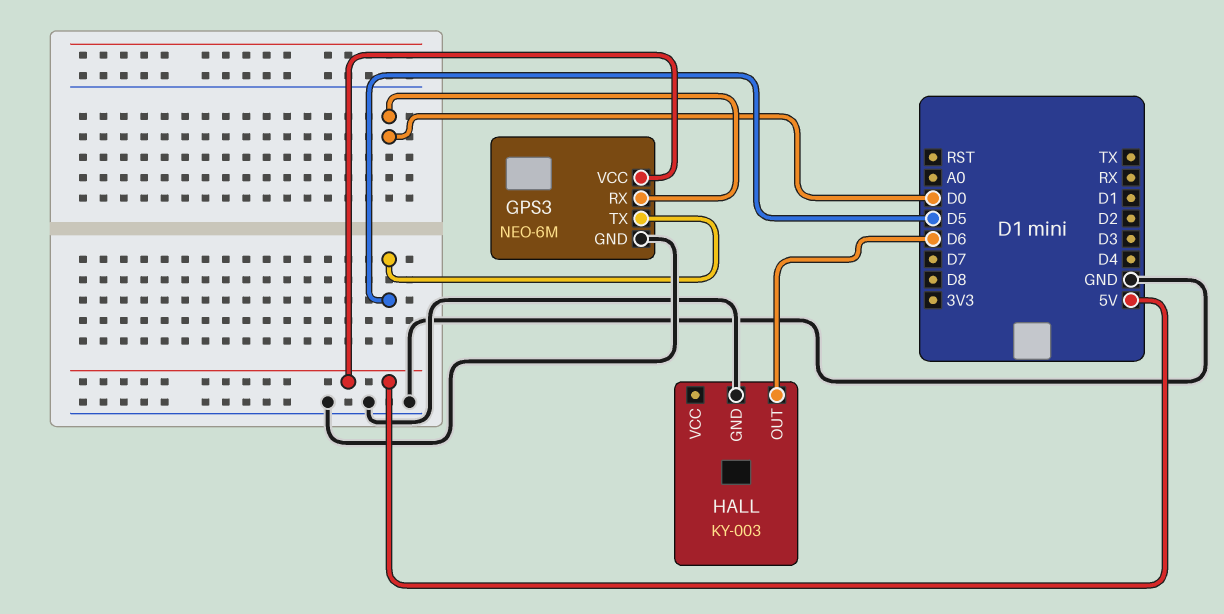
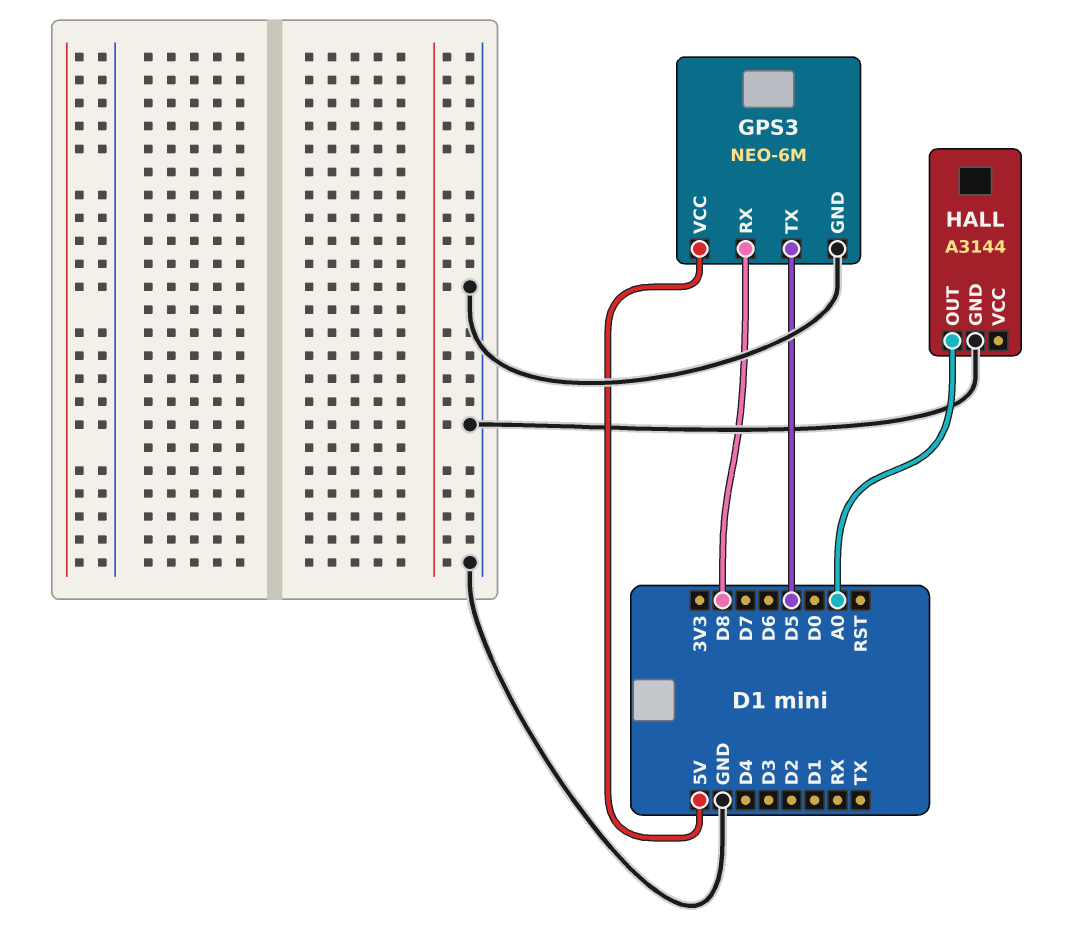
GPS3 pin RX: D0 -> D8
HALL: KY-003 -> A3144
HALL pin OUT: D6 -> A0

